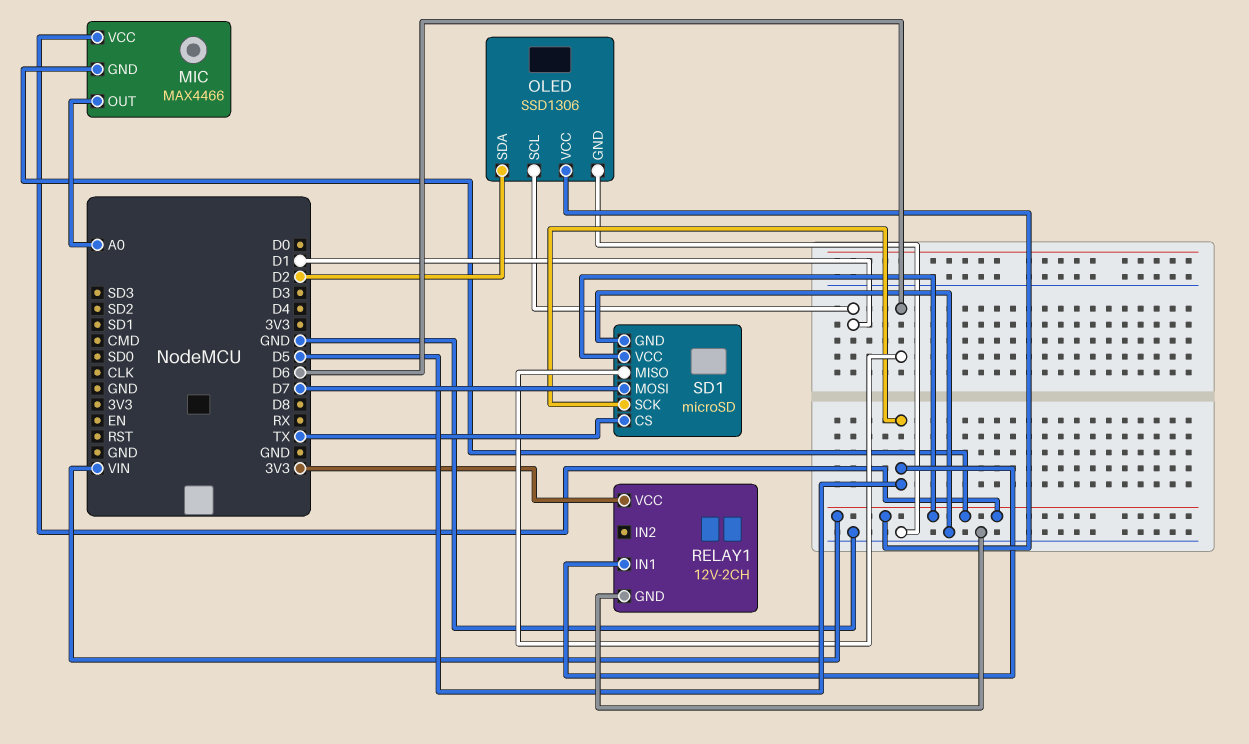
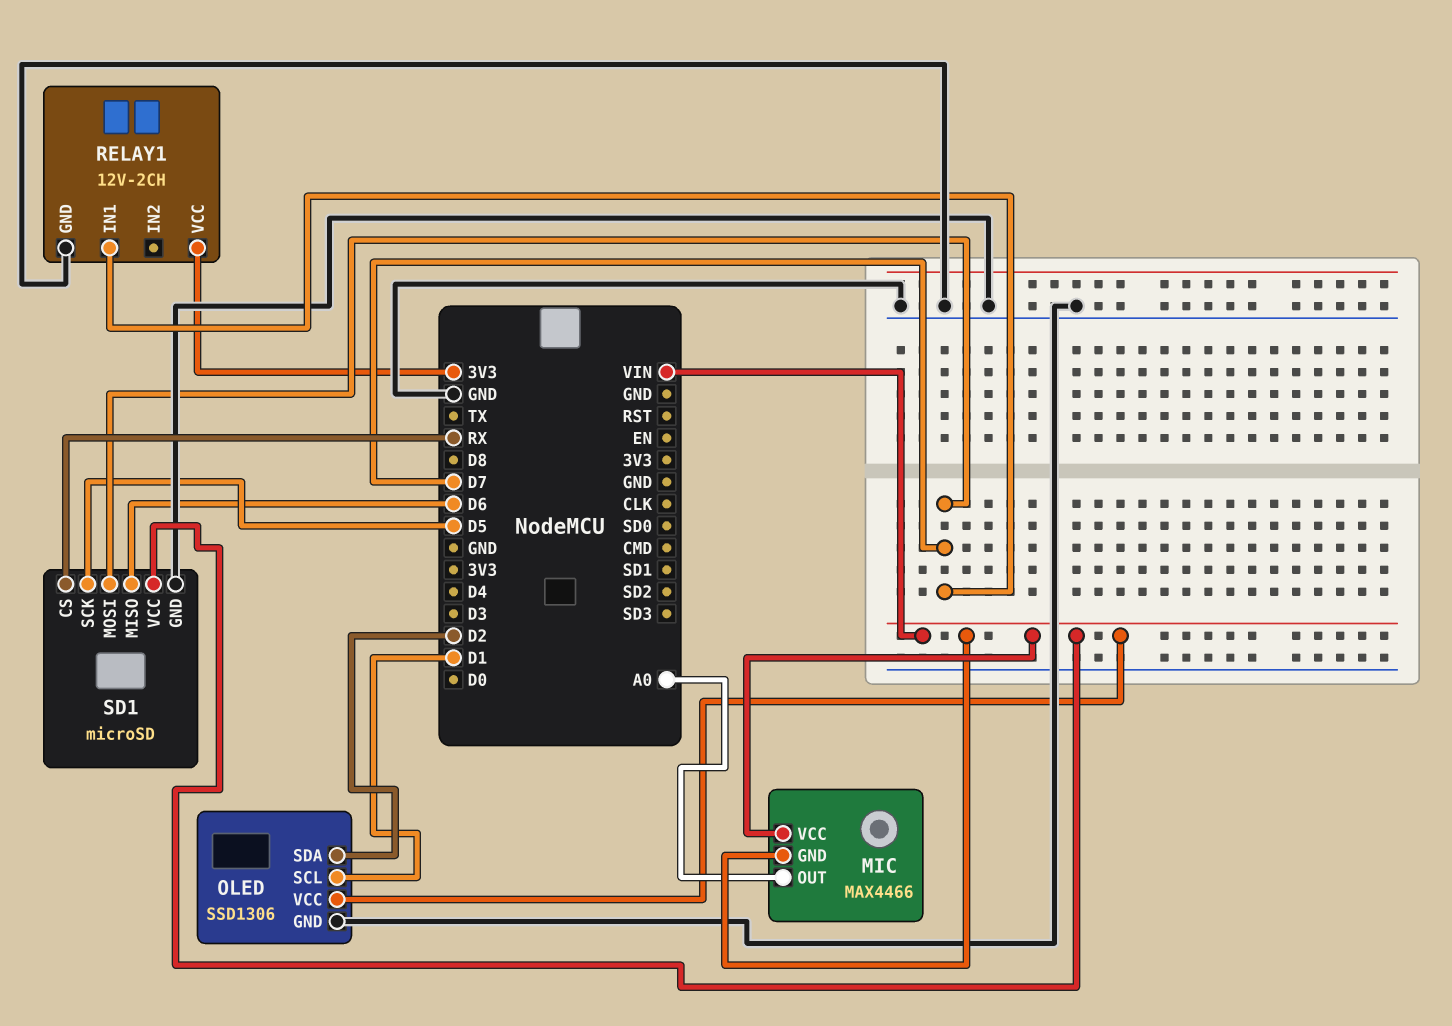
RELAY1 pin IN1: D5 -> D7
SD1 pin CS: TX -> RX

